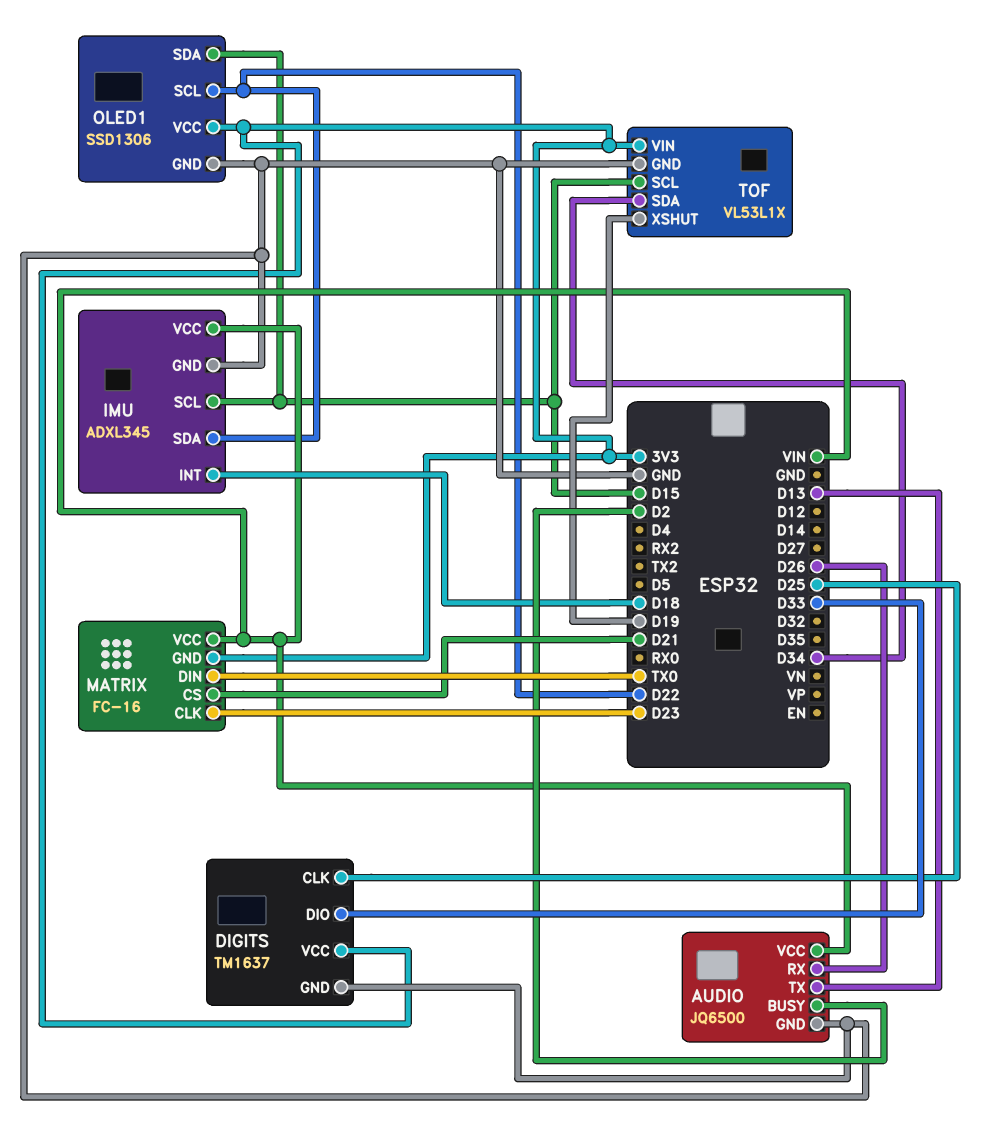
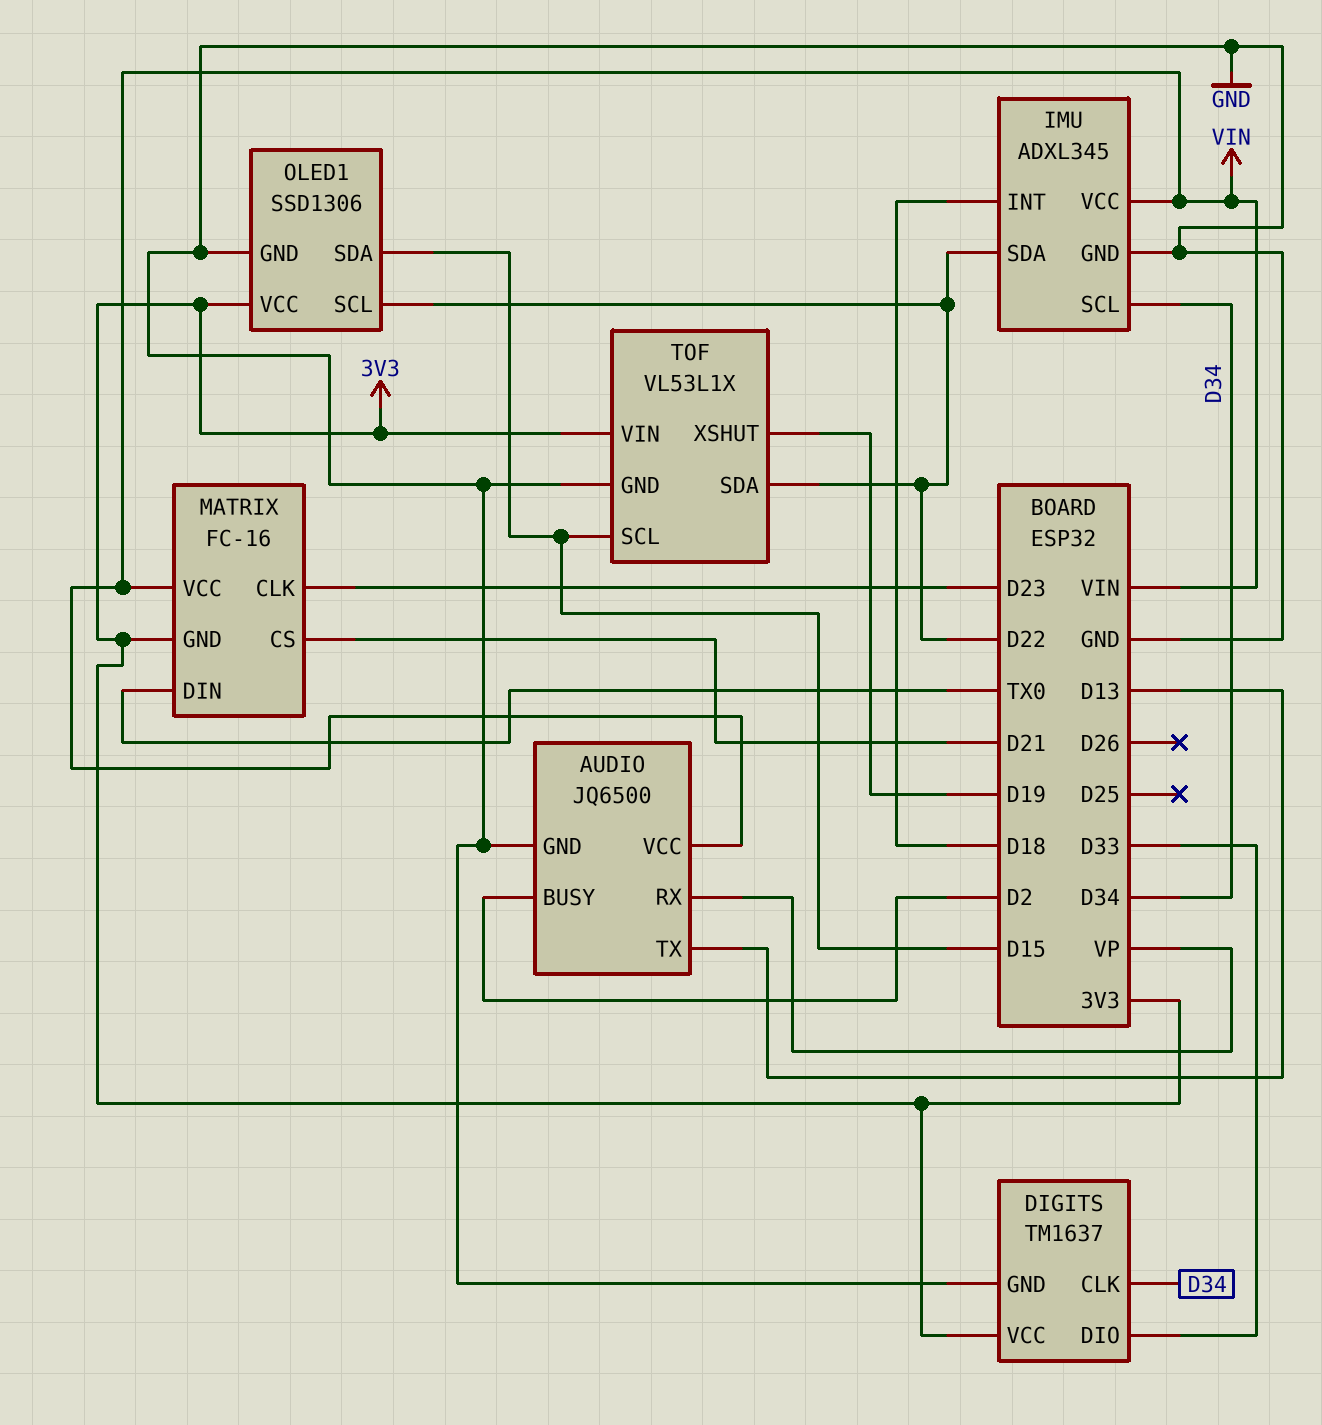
AUDIO pin RX: D26 -> VP
DIGITS pin CLK: D25 -> D34
IMU pin SCL: D15 -> D34
TOF pin SDA: D34 -> D22

